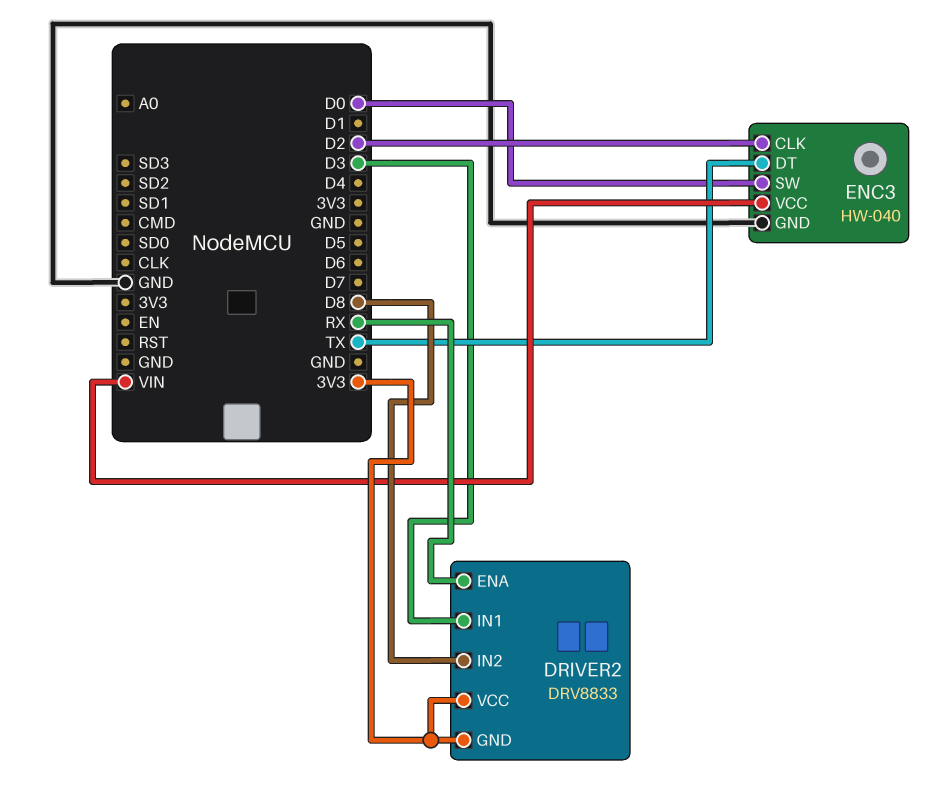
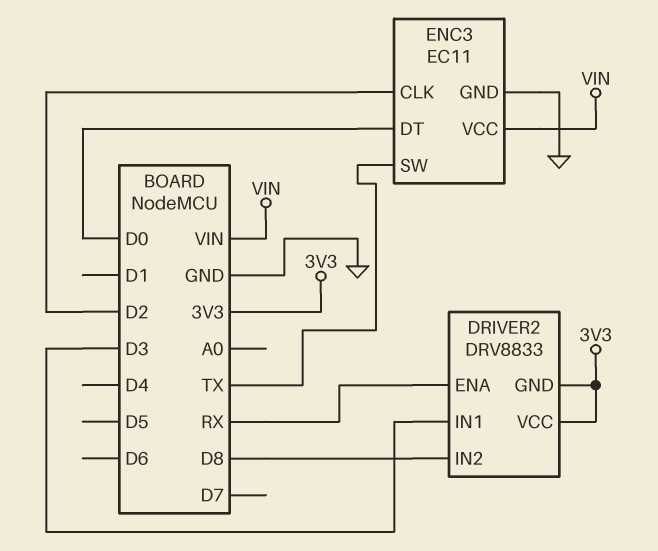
ENC3: HW-040 -> EC11
ENC3 pin DT: TX -> D0
ENC3 pin SW: D0 -> TX

